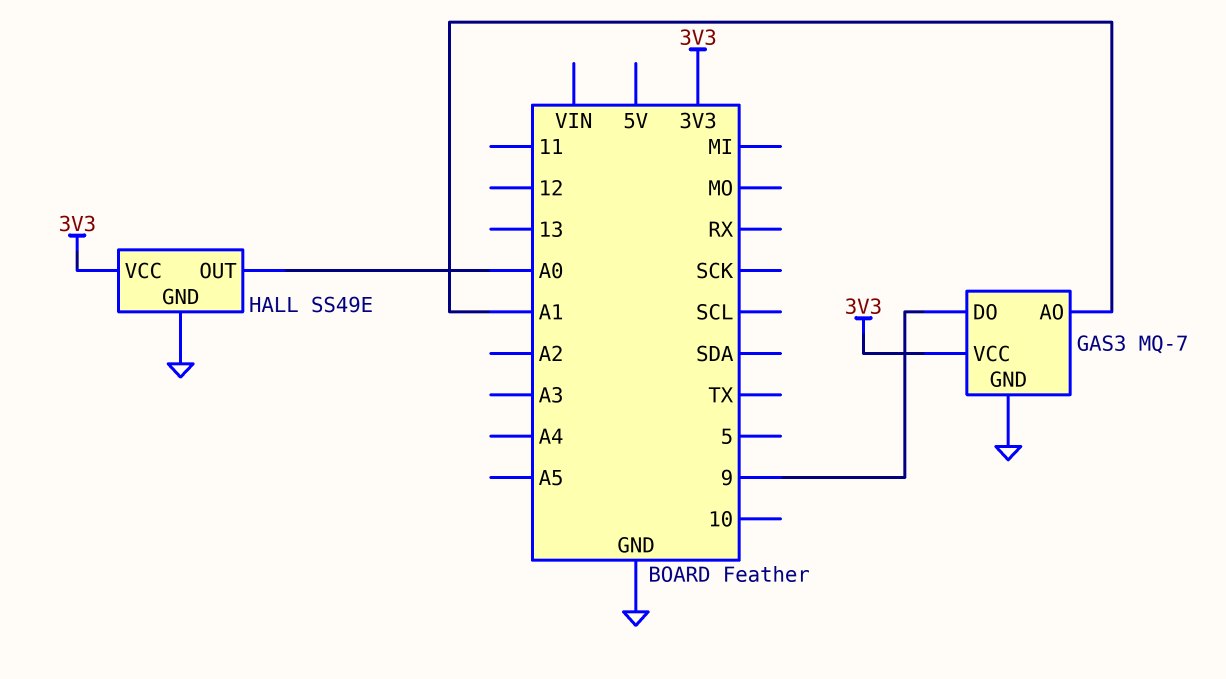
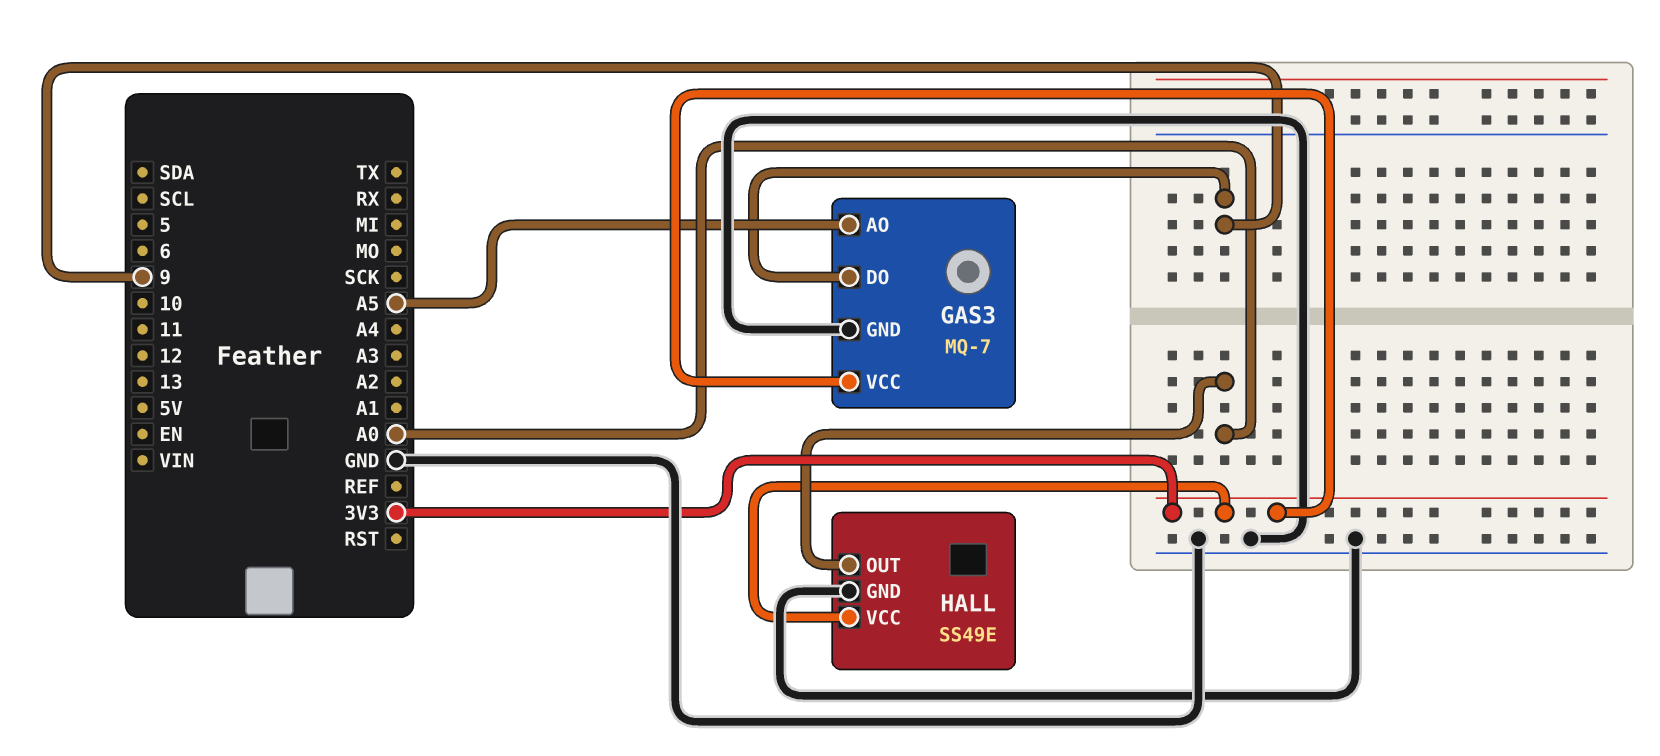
GAS3 pin AO: A1 -> A5

